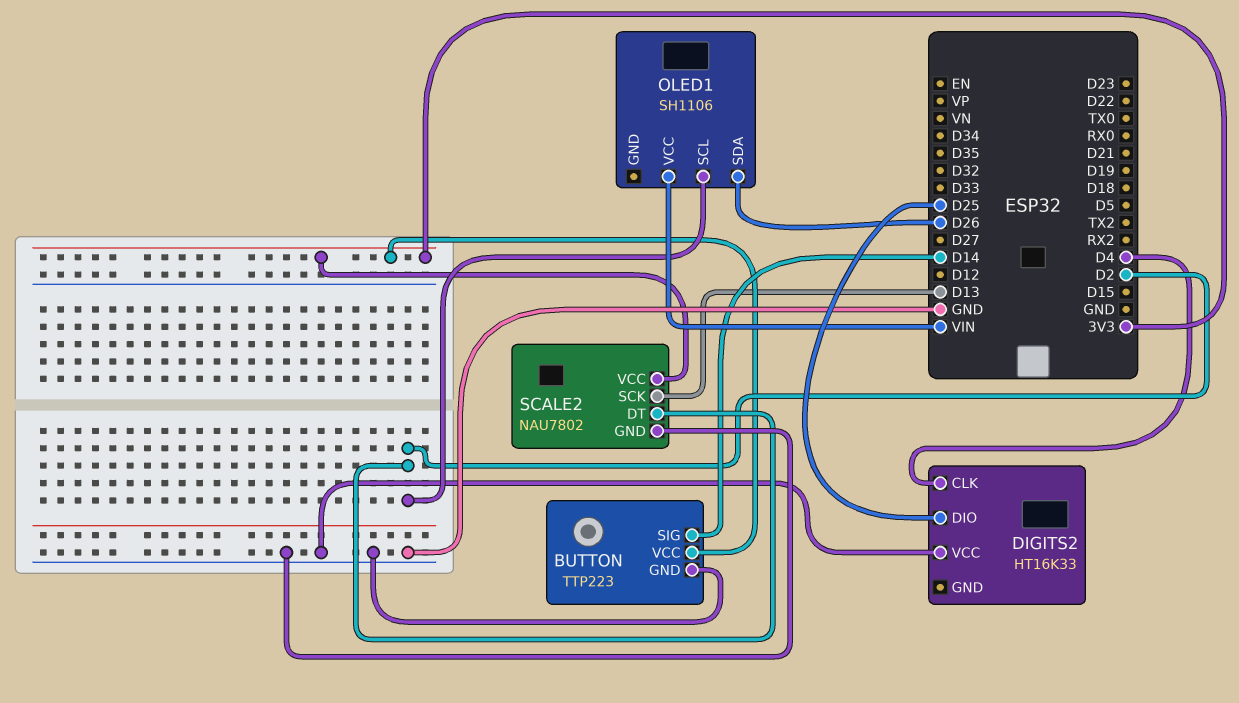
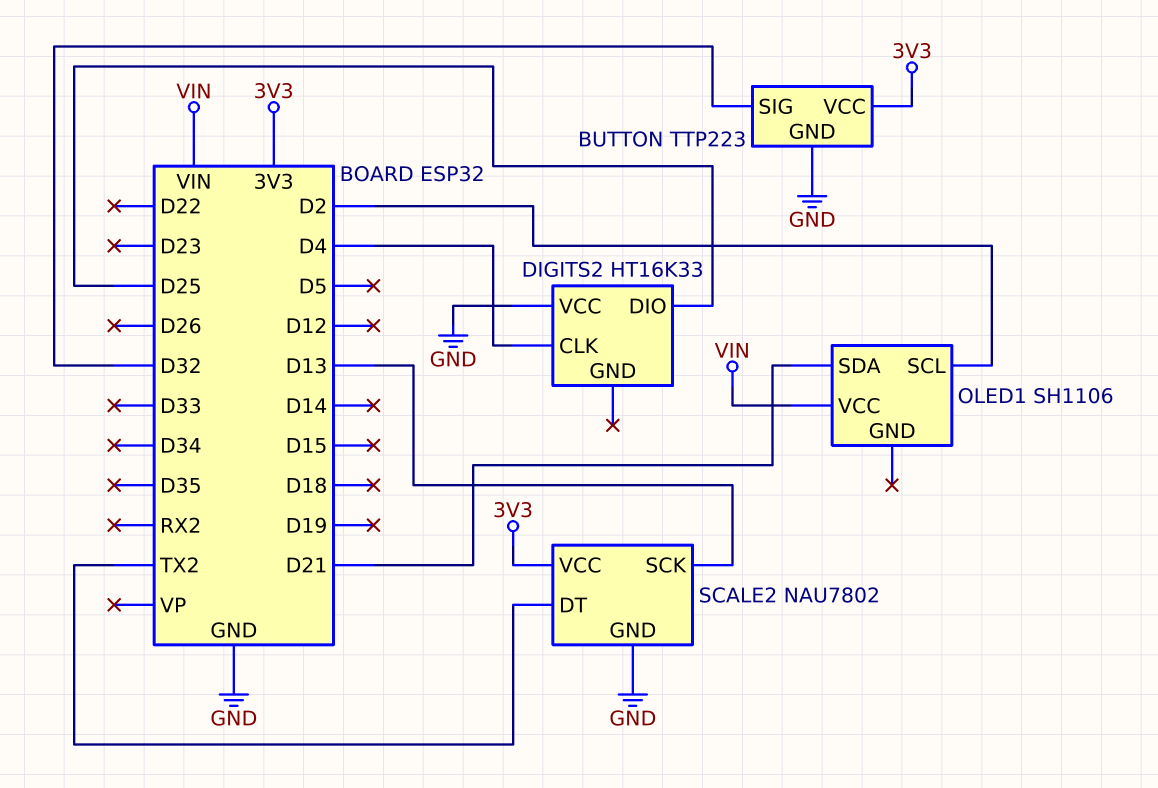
BUTTON pin SIG: D14 -> D32
OLED1 pin SDA: D26 -> D21
SCALE2 pin DT: D2 -> TX2

